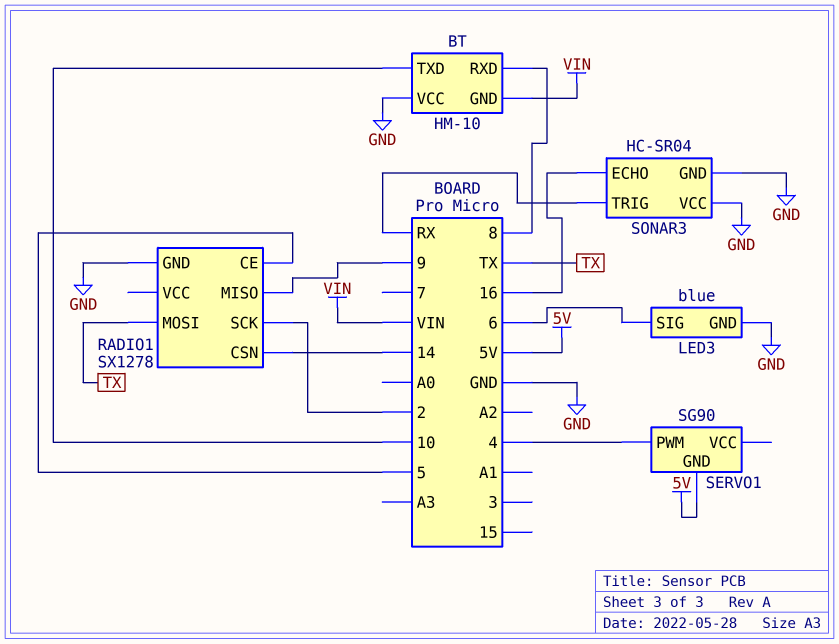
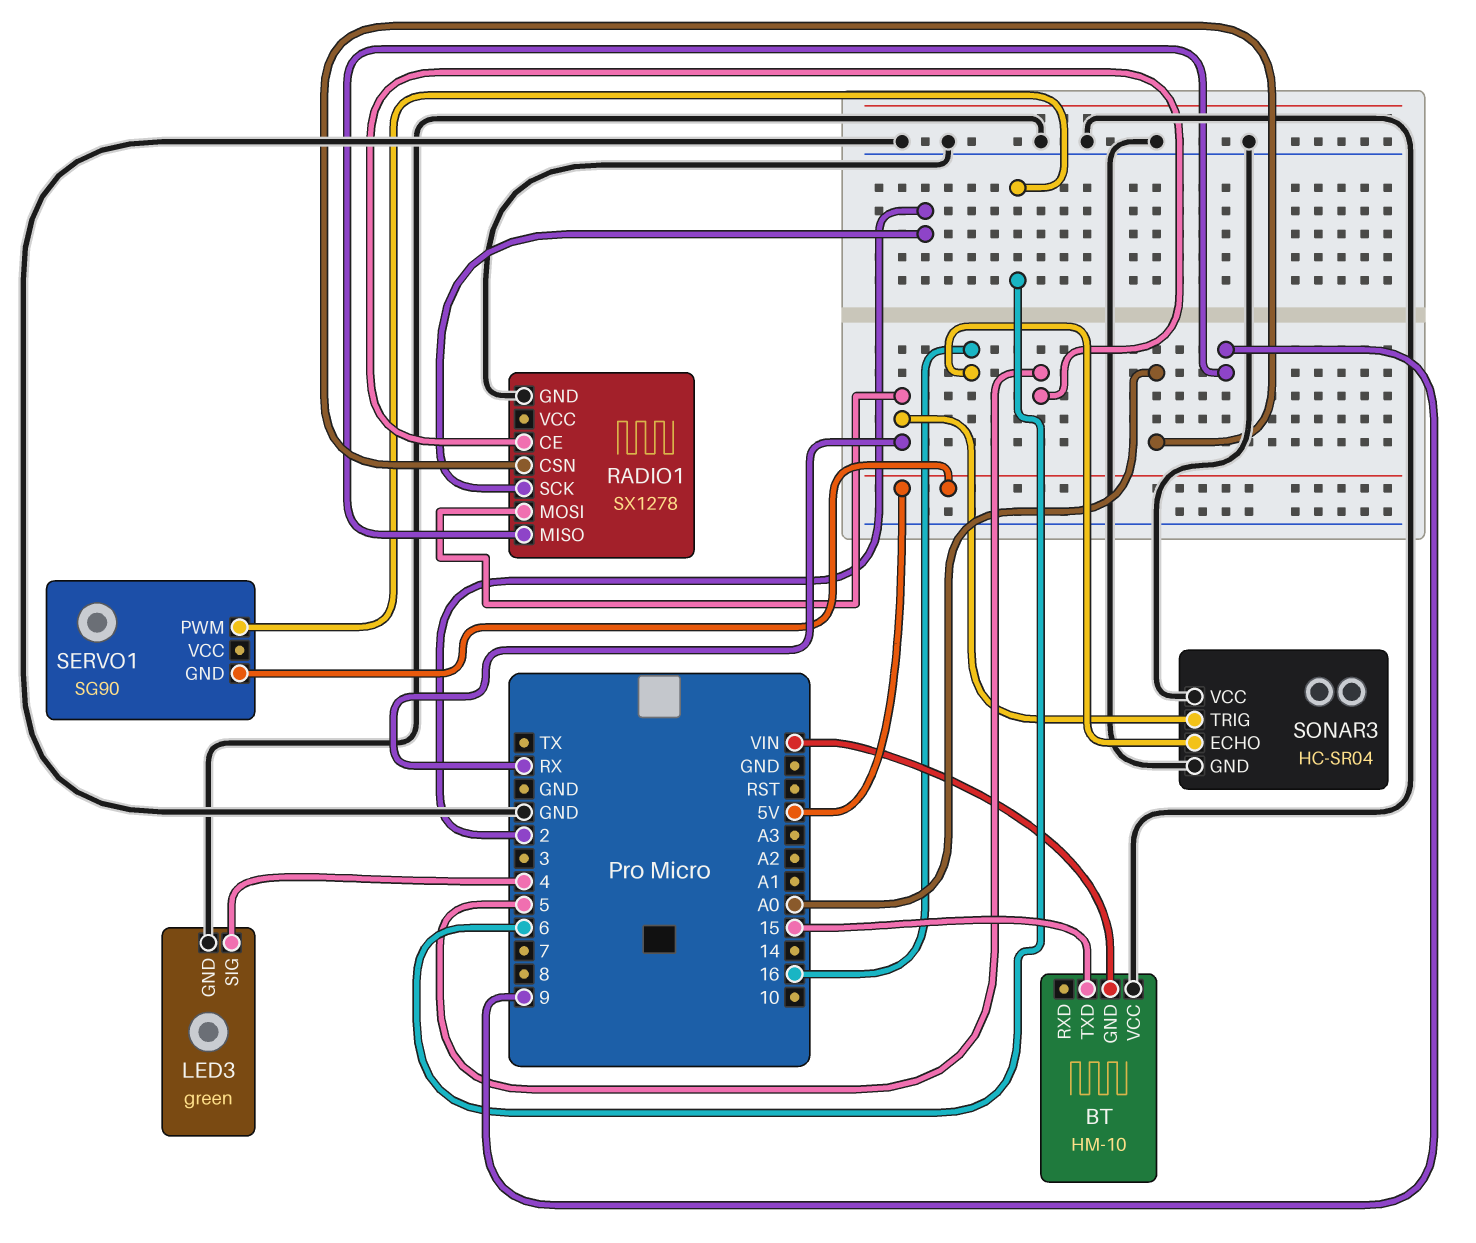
BT pin RXD: 8 -> none
BT pin TXD: 10 -> 15
LED3: blue -> green
LED3 pin SIG: 6 -> 4
RADIO1 pin CSN: 14 -> A0
RADIO1 pin MOSI: TX -> RX
SERVO1 pin PWM: 4 -> 6

